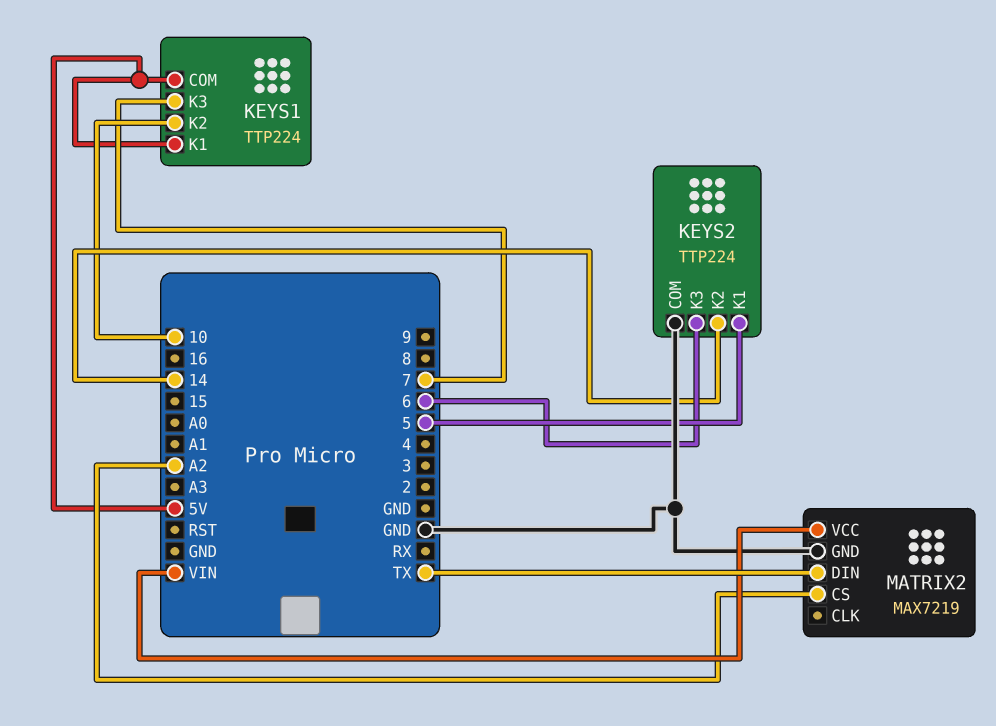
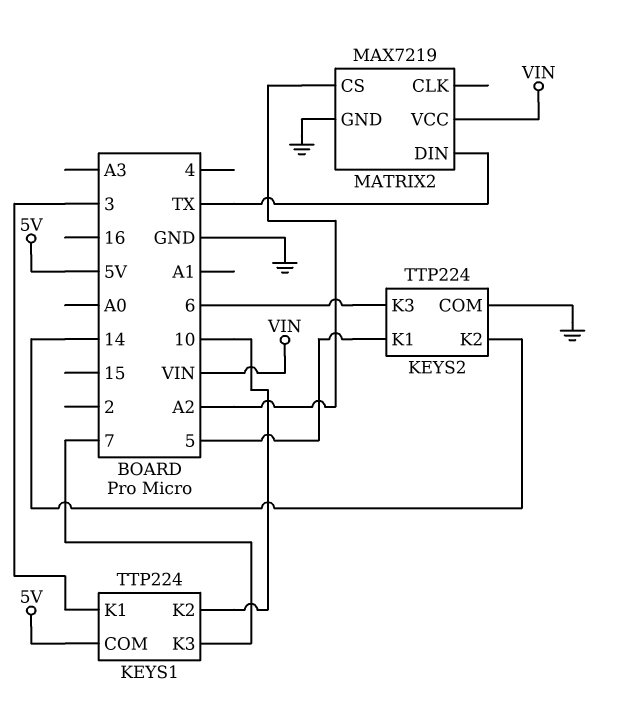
KEYS1 pin K1: 5V -> 3

